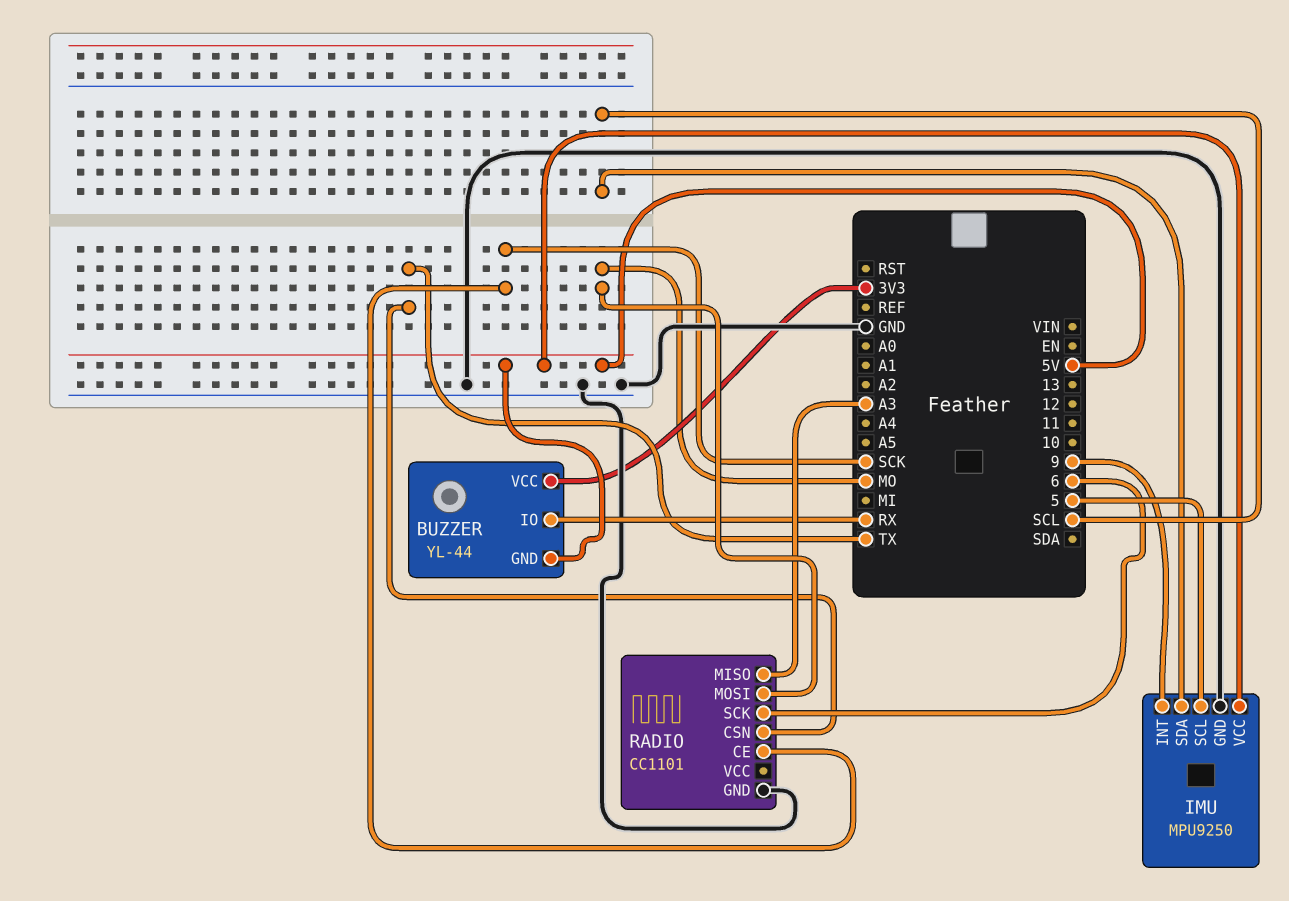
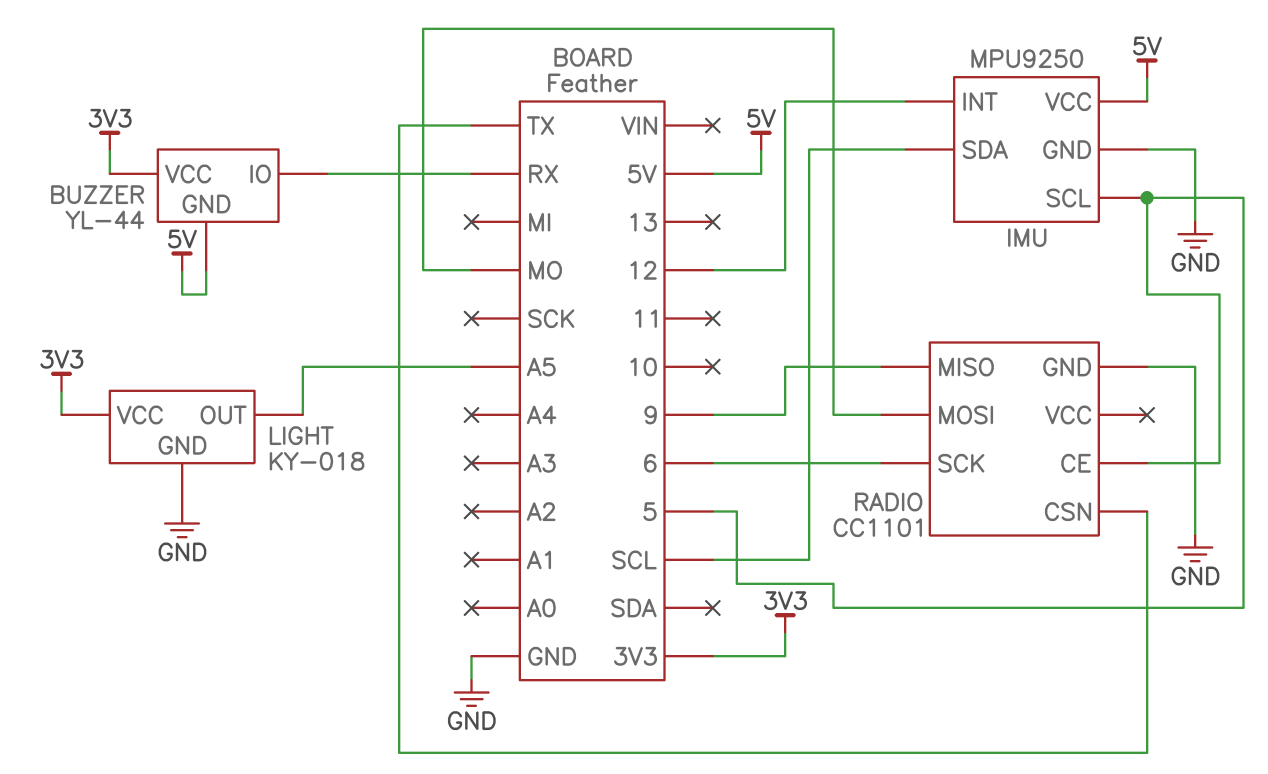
IMU pin INT: 9 -> 12
LIGHT: none -> KY-018
LIGHT pin GND: none -> GND
LIGHT pin OUT: none -> A5
LIGHT pin VCC: none -> 3V3
RADIO pin CE: SCK -> 5
RADIO pin MISO: A3 -> 9

